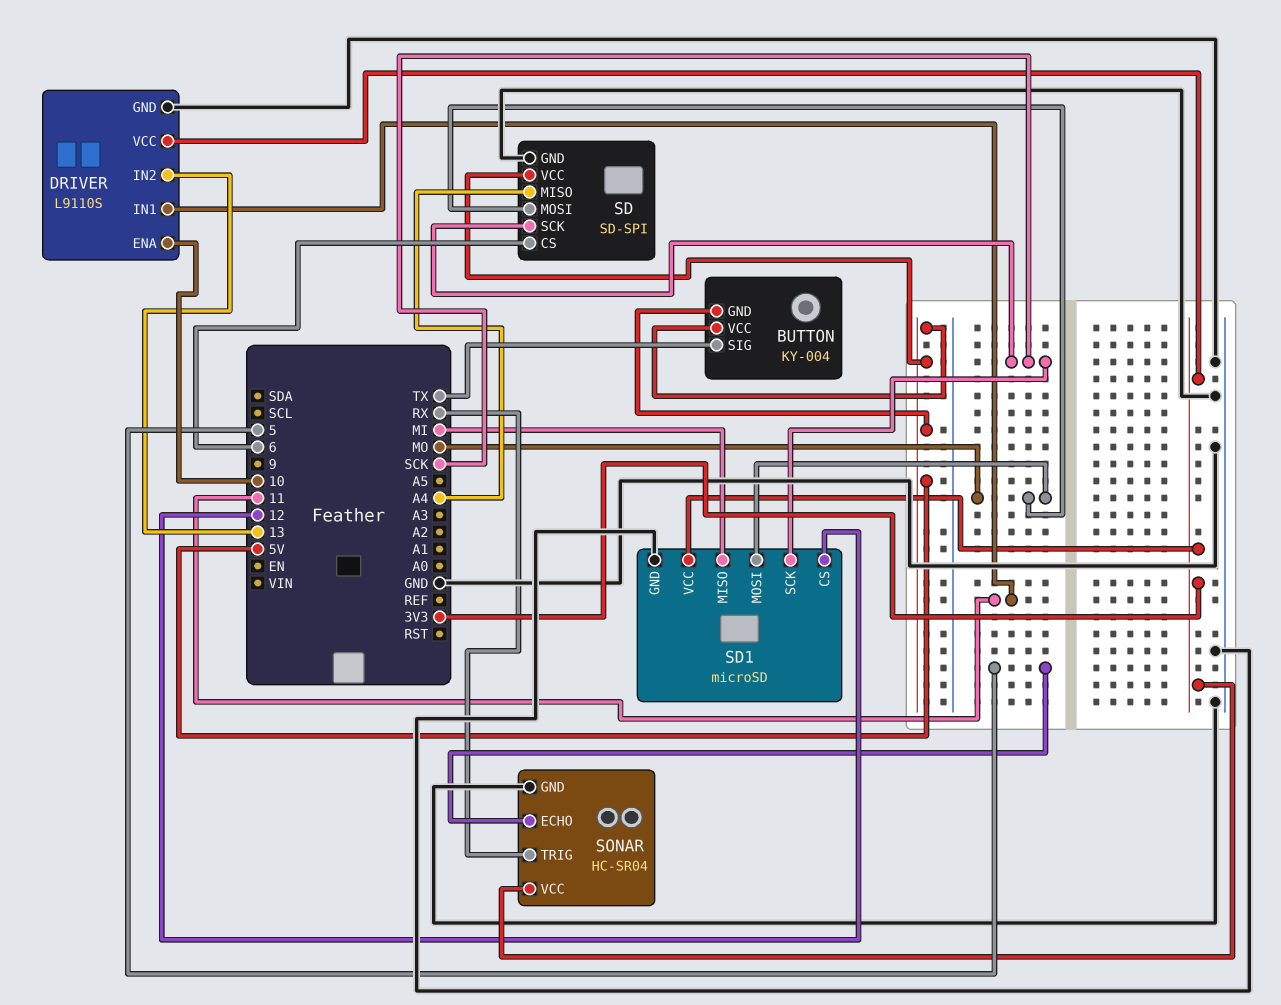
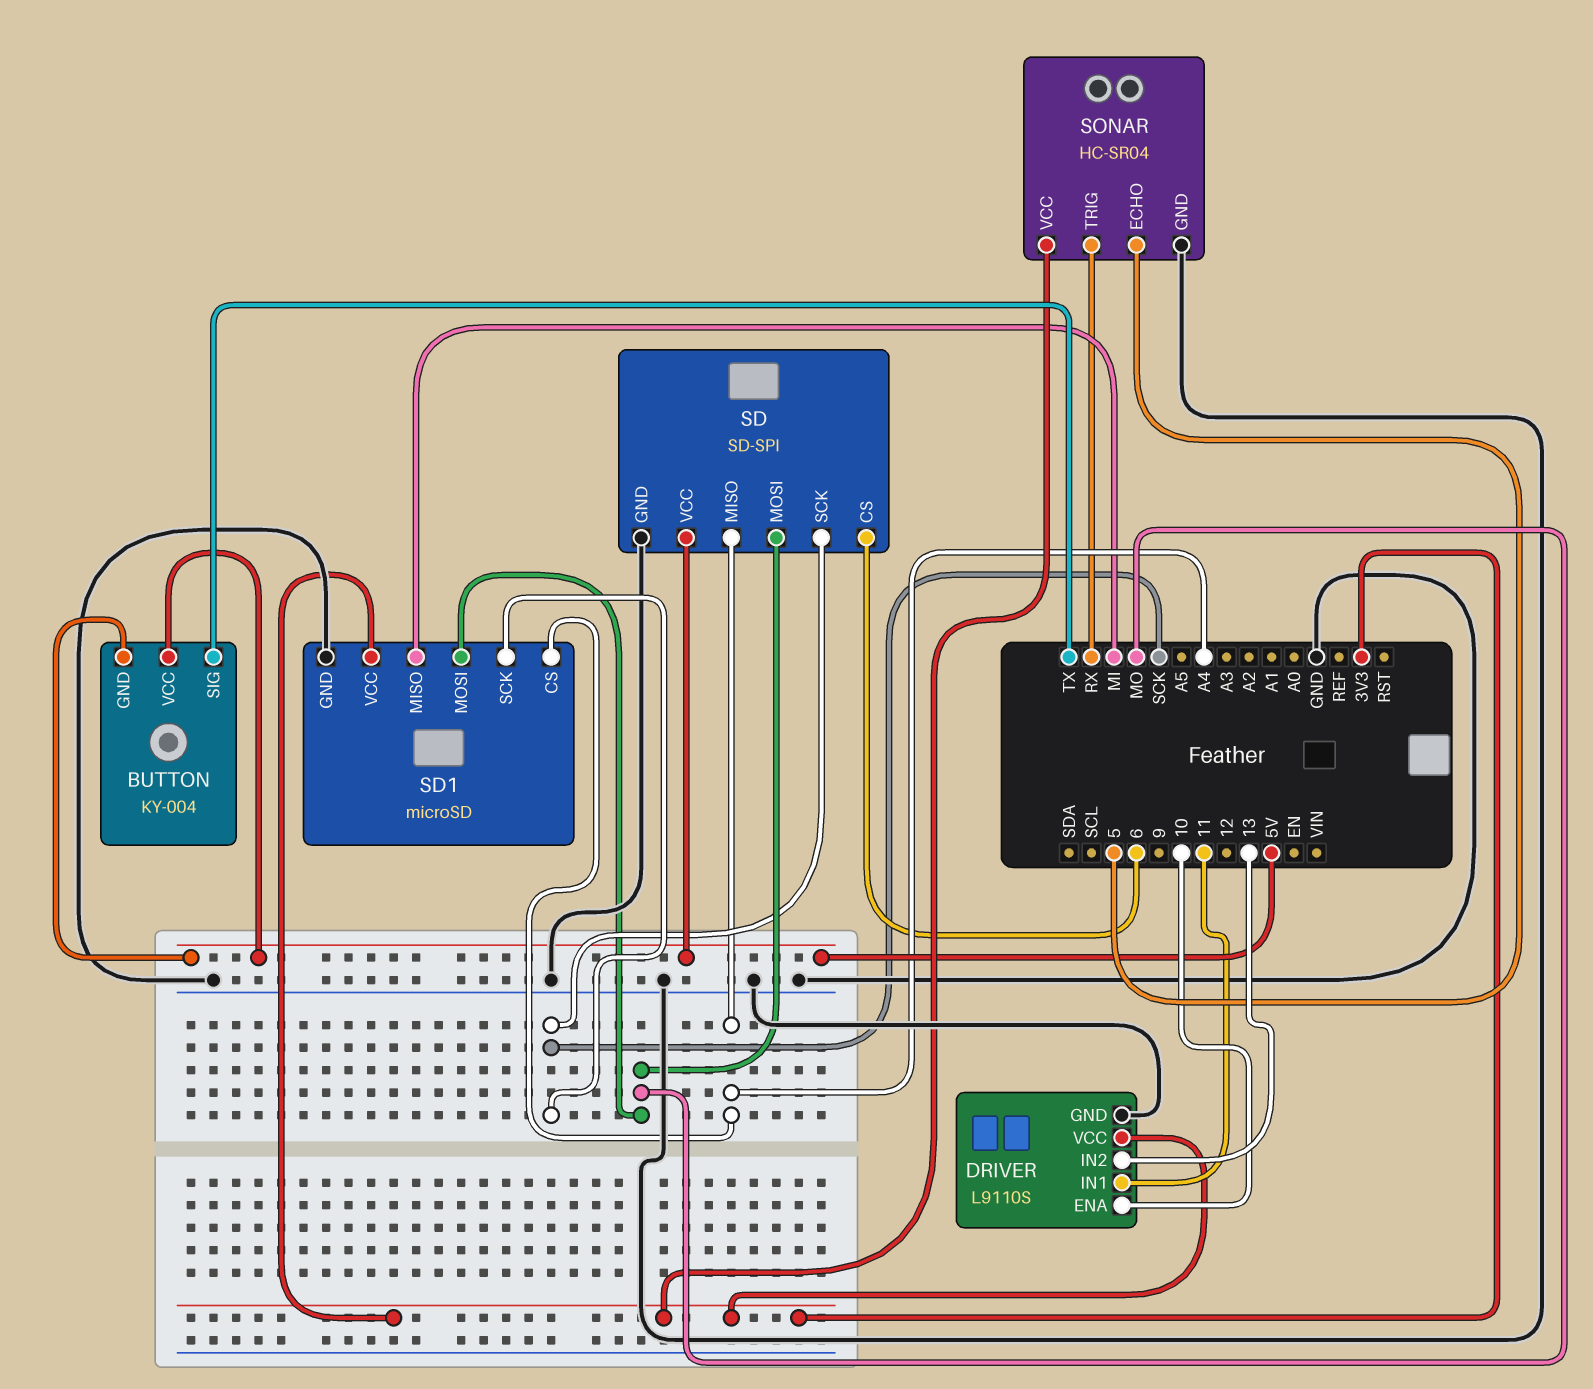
SD1 pin CS: 12 -> A4

